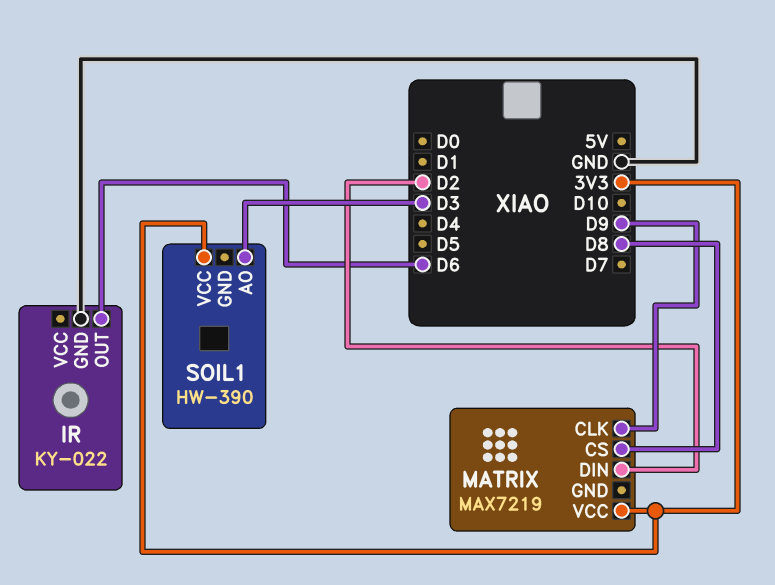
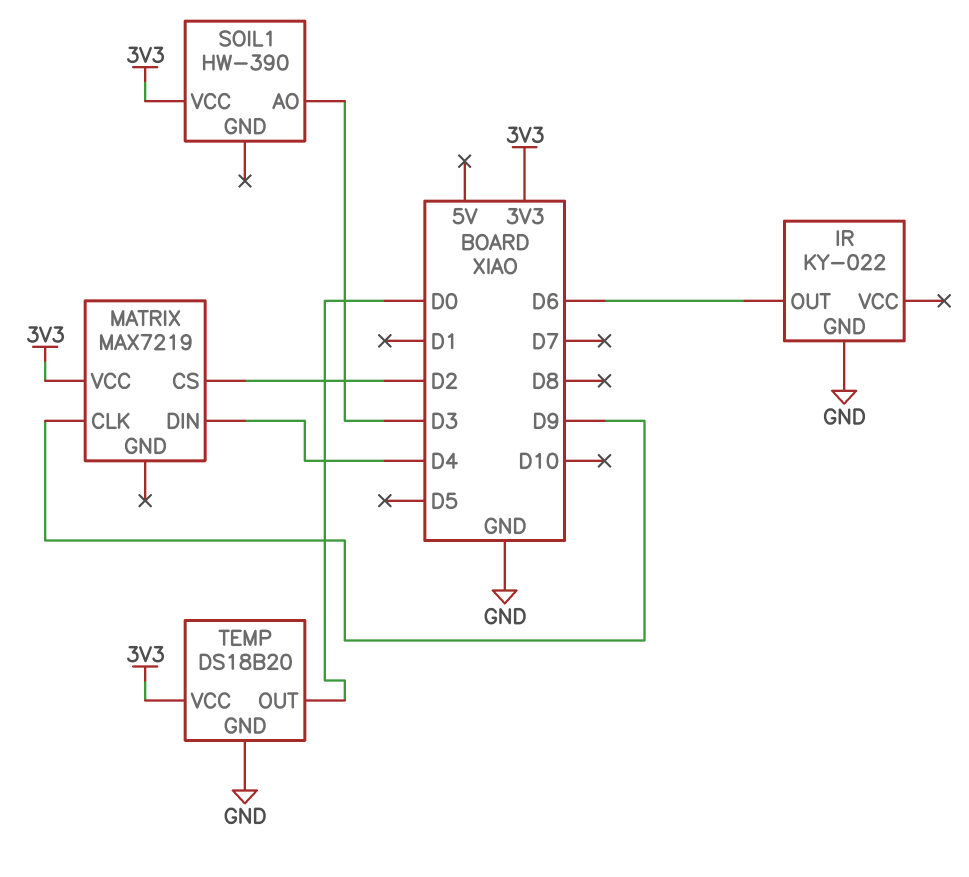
MATRIX pin CS: D8 -> D2
MATRIX pin DIN: D2 -> D4
TEMP: none -> DS18B20
TEMP pin GND: none -> GND
TEMP pin OUT: none -> D0
TEMP pin VCC: none -> 3V3

